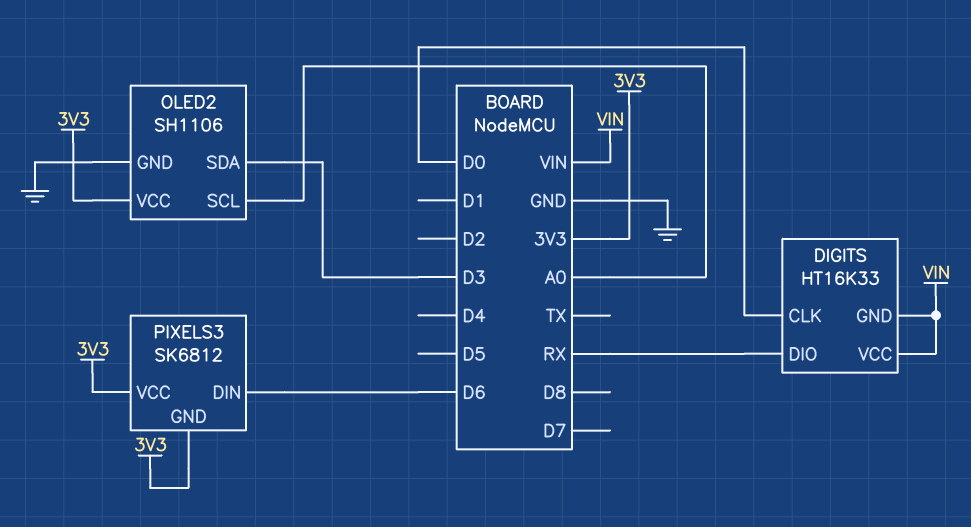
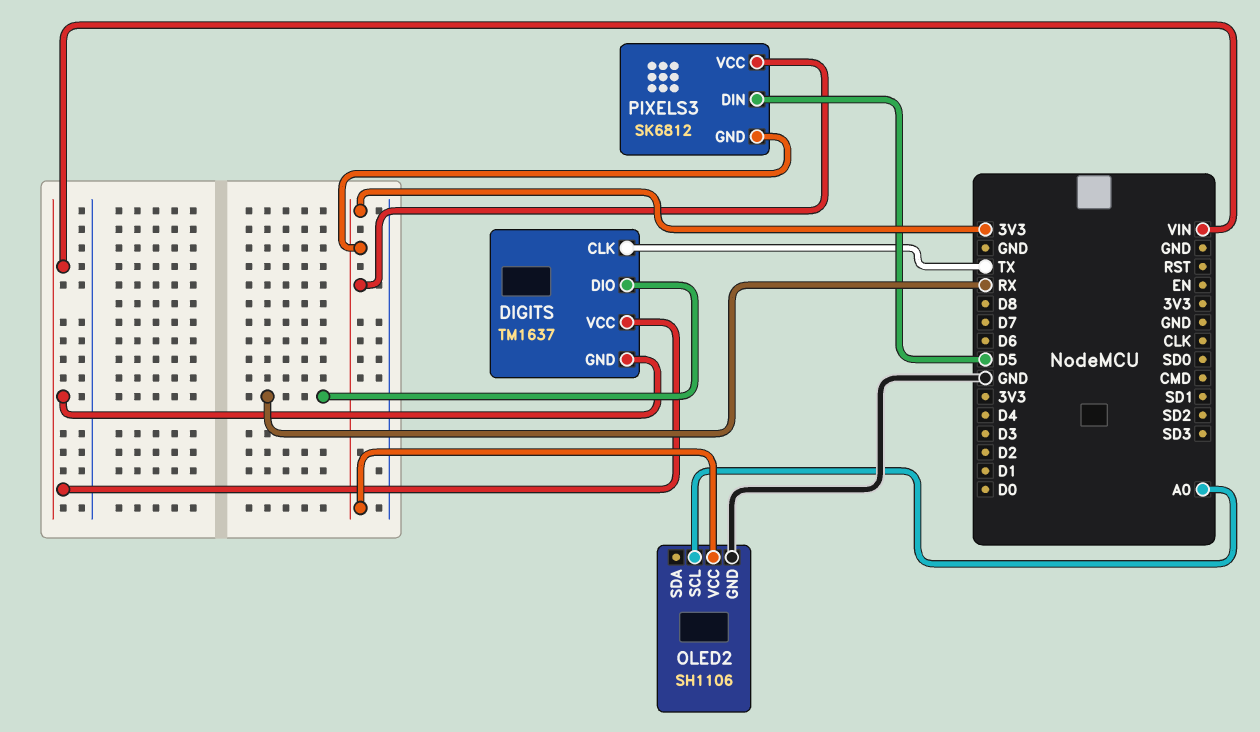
DIGITS: HT16K33 -> TM1637
DIGITS pin CLK: D0 -> TX
OLED2 pin SDA: D3 -> none
PIXELS3 pin DIN: D6 -> D5

